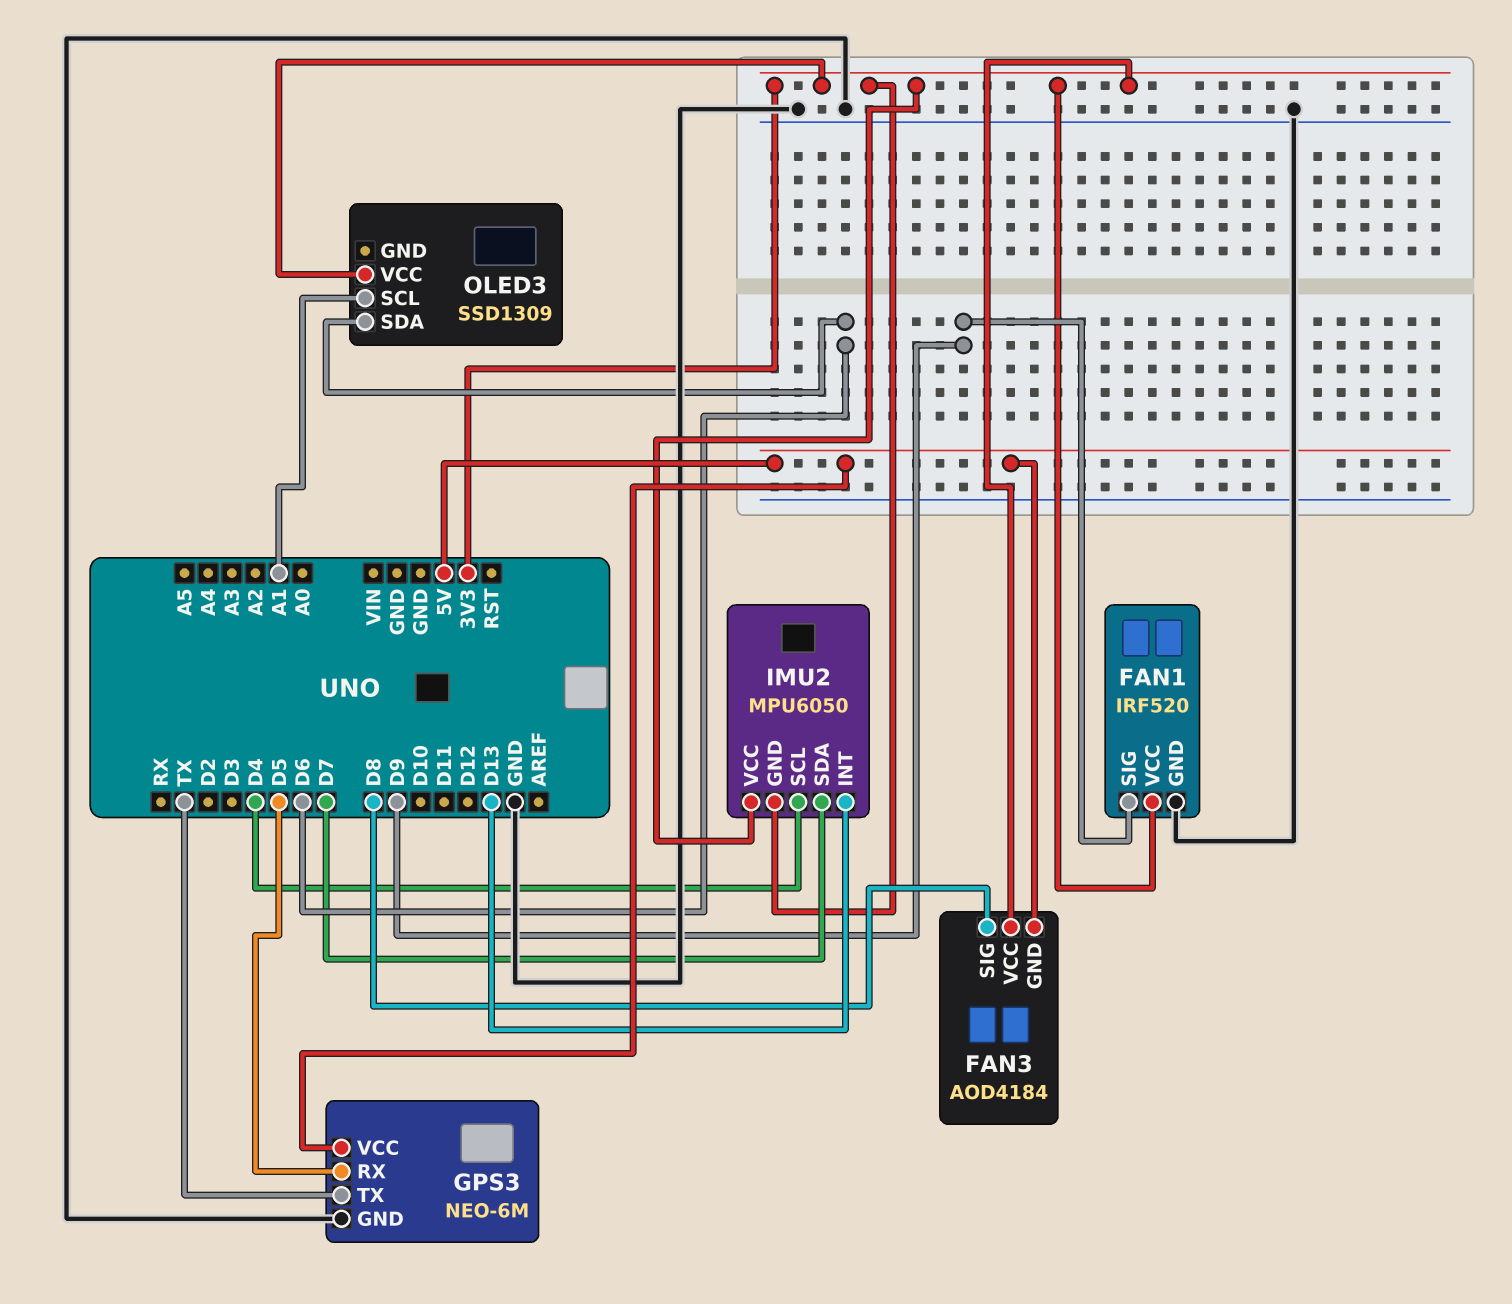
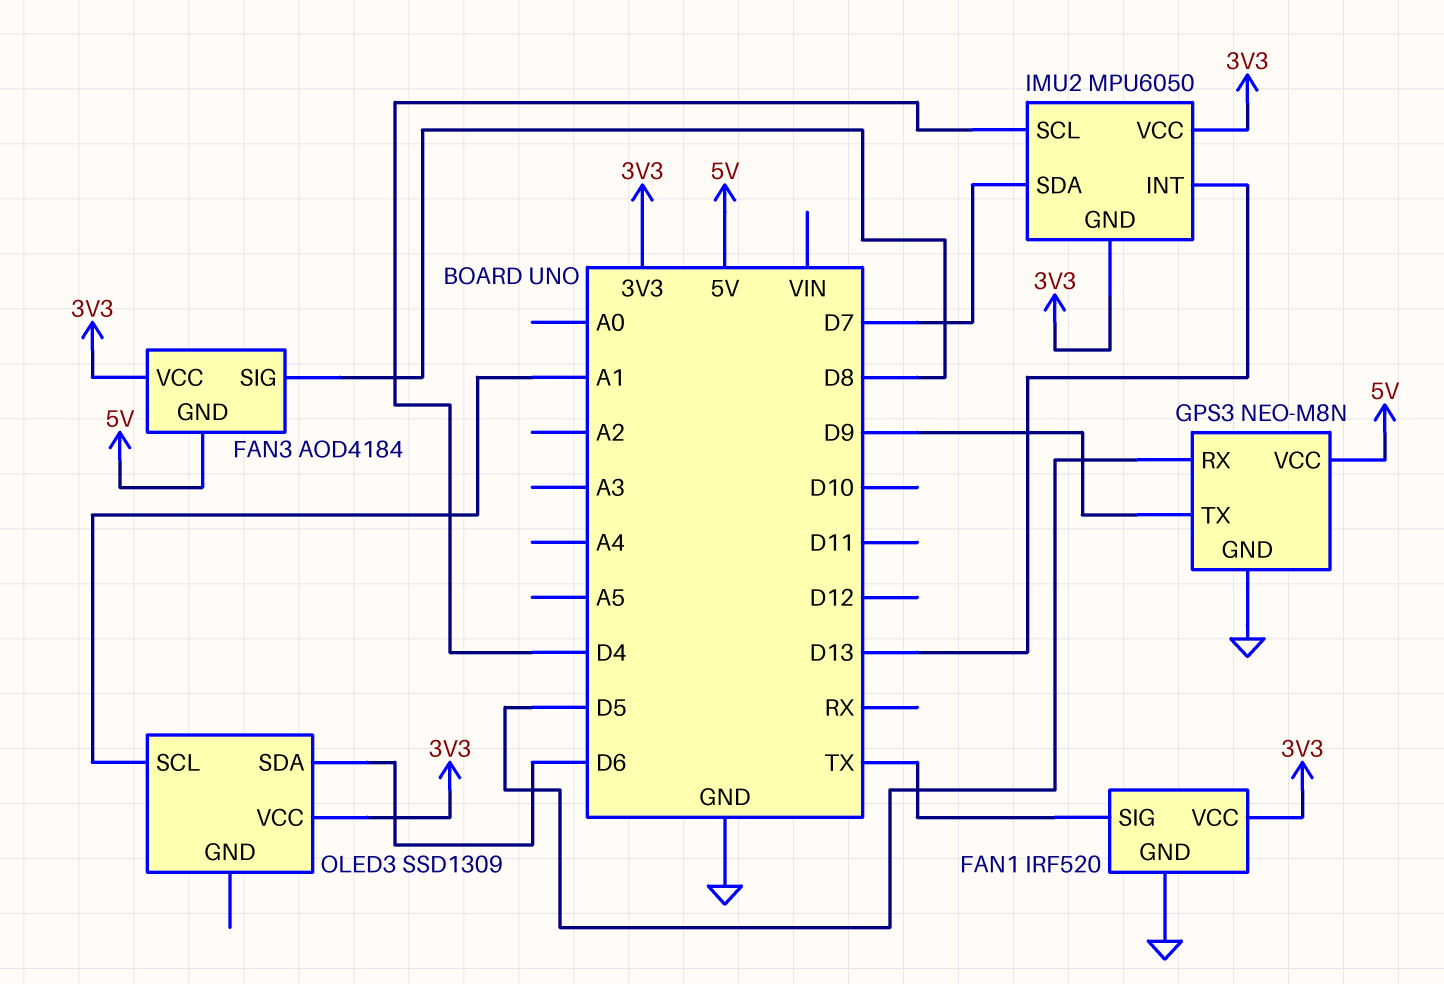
FAN1 pin SIG: D9 -> TX
GPS3: NEO-6M -> NEO-M8N
GPS3 pin TX: TX -> D9

